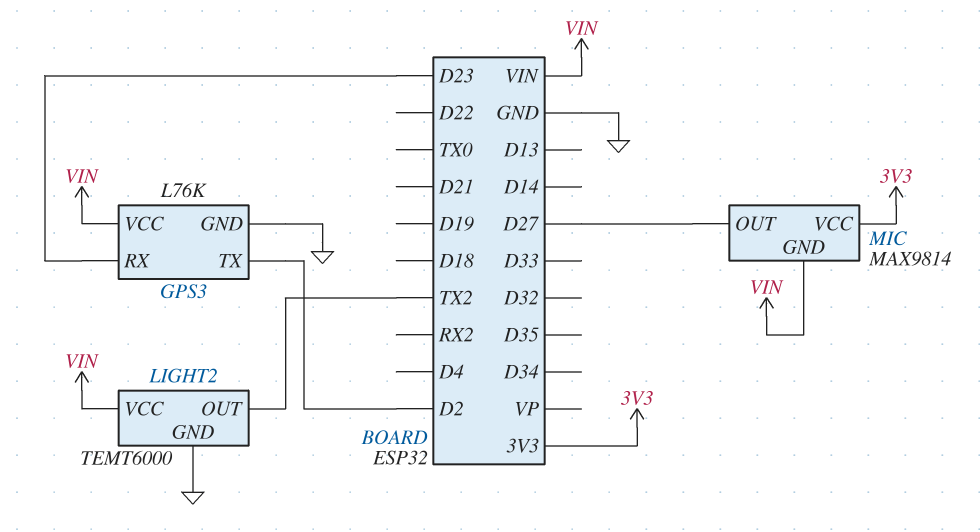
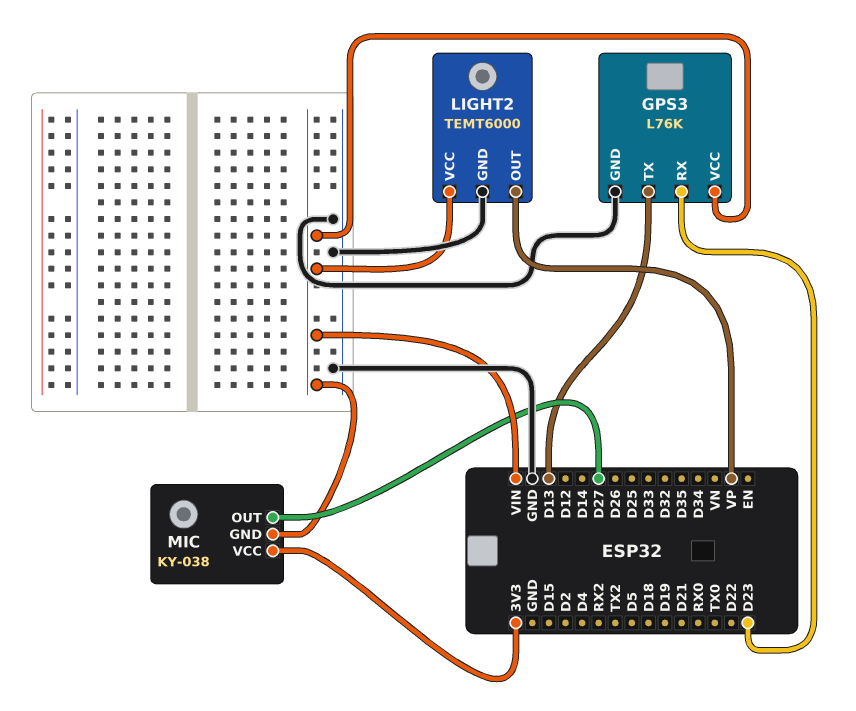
GPS3 pin TX: D2 -> D13
LIGHT2 pin OUT: TX2 -> VP
MIC: MAX9814 -> KY-038

